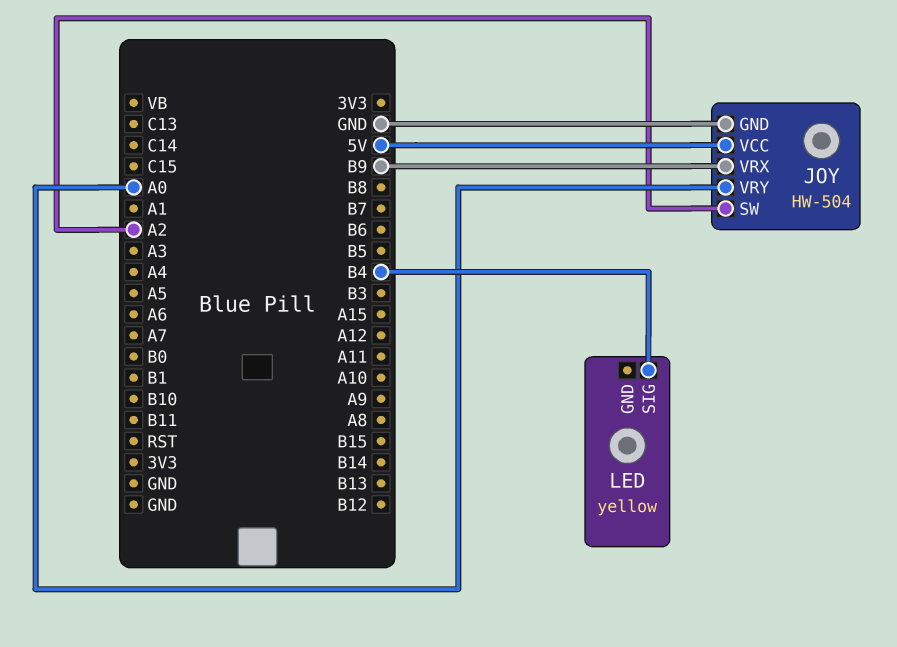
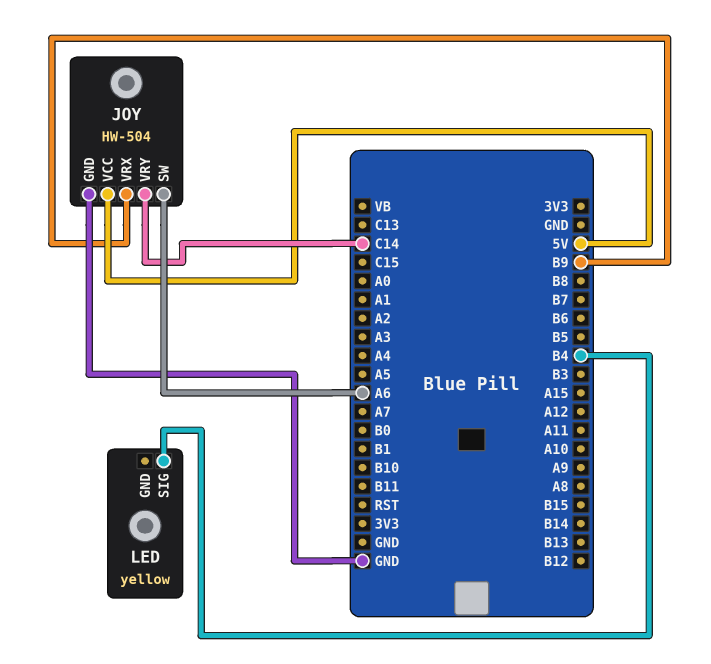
JOY pin SW: A2 -> A6
JOY pin VRY: A0 -> C14

